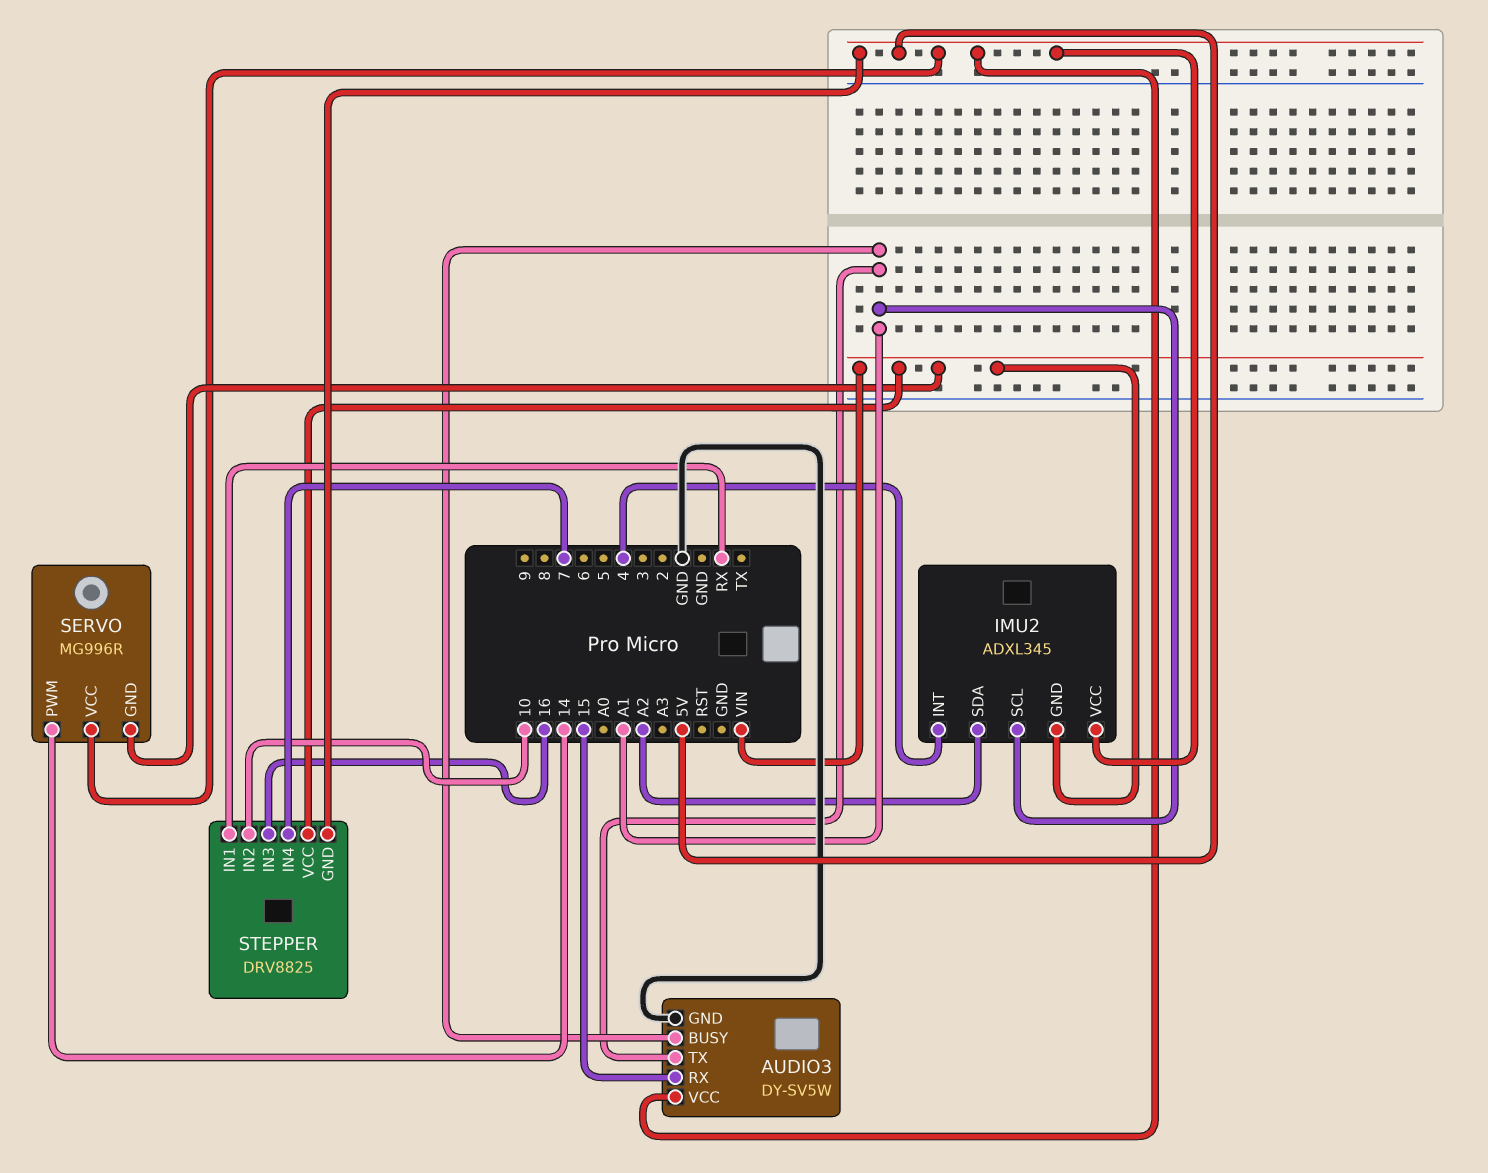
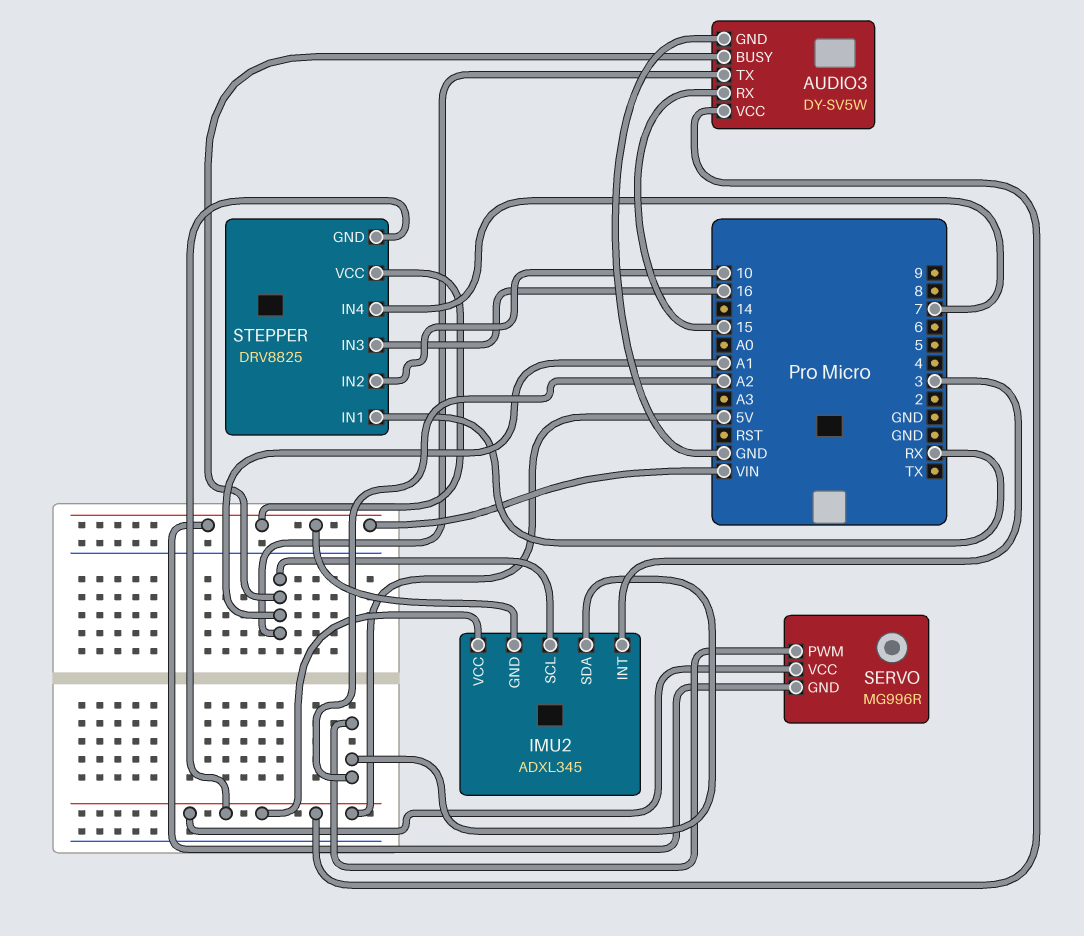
IMU2 pin INT: 4 -> 3
SERVO pin PWM: 14 -> A2

